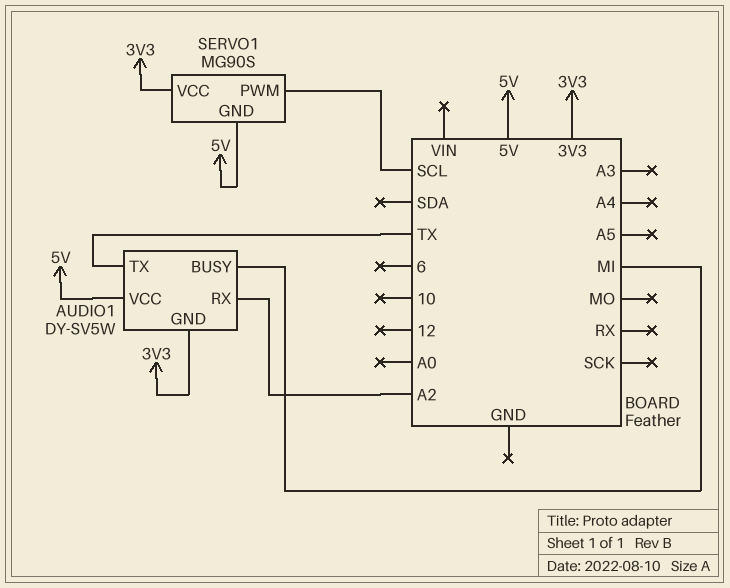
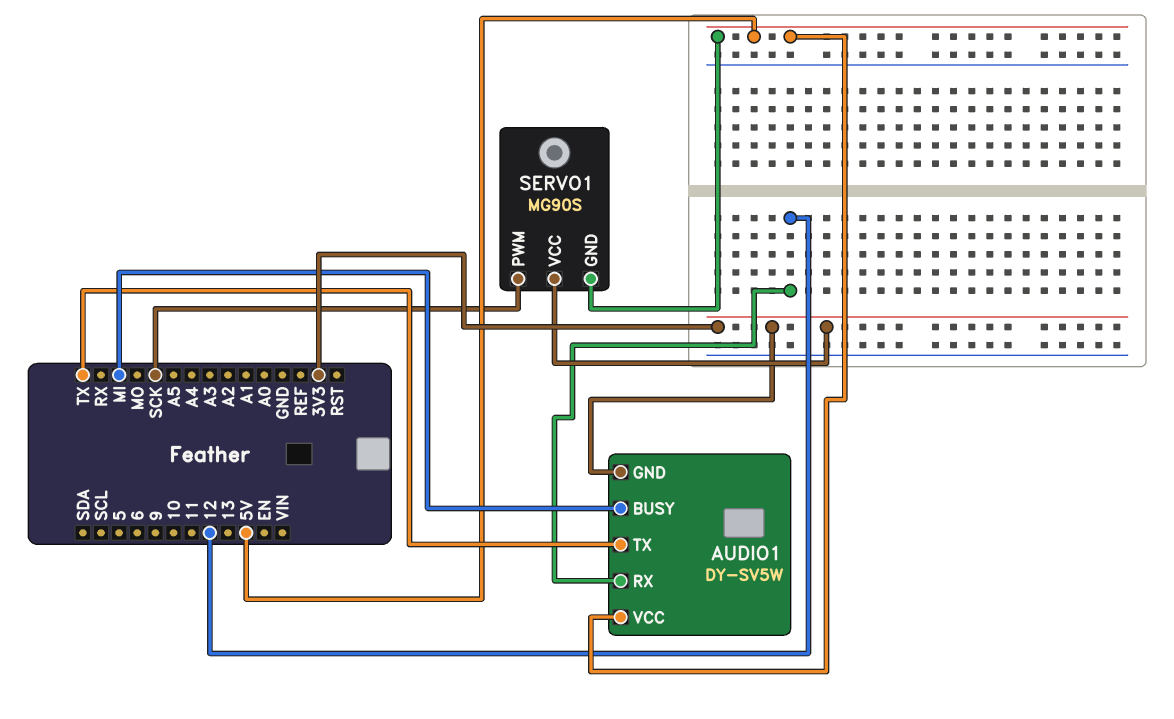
AUDIO1 pin RX: A2 -> 12
SERVO1 pin PWM: SCL -> SCK

